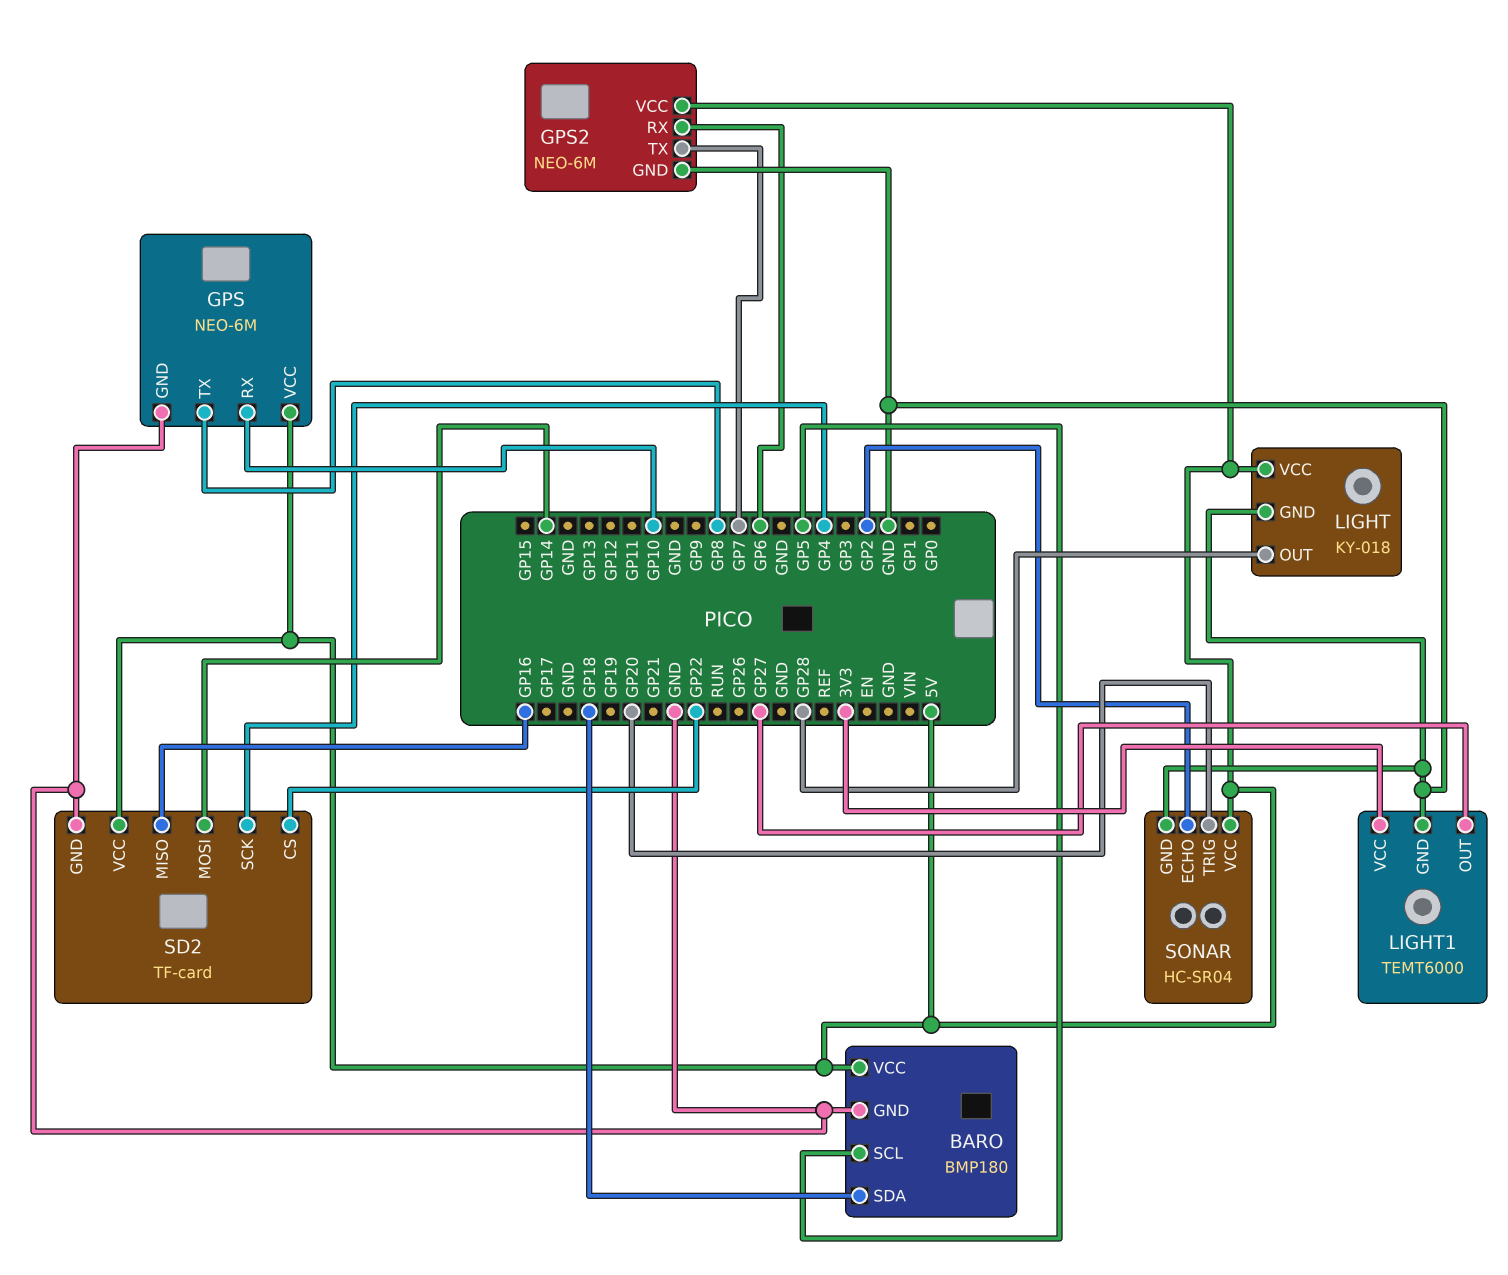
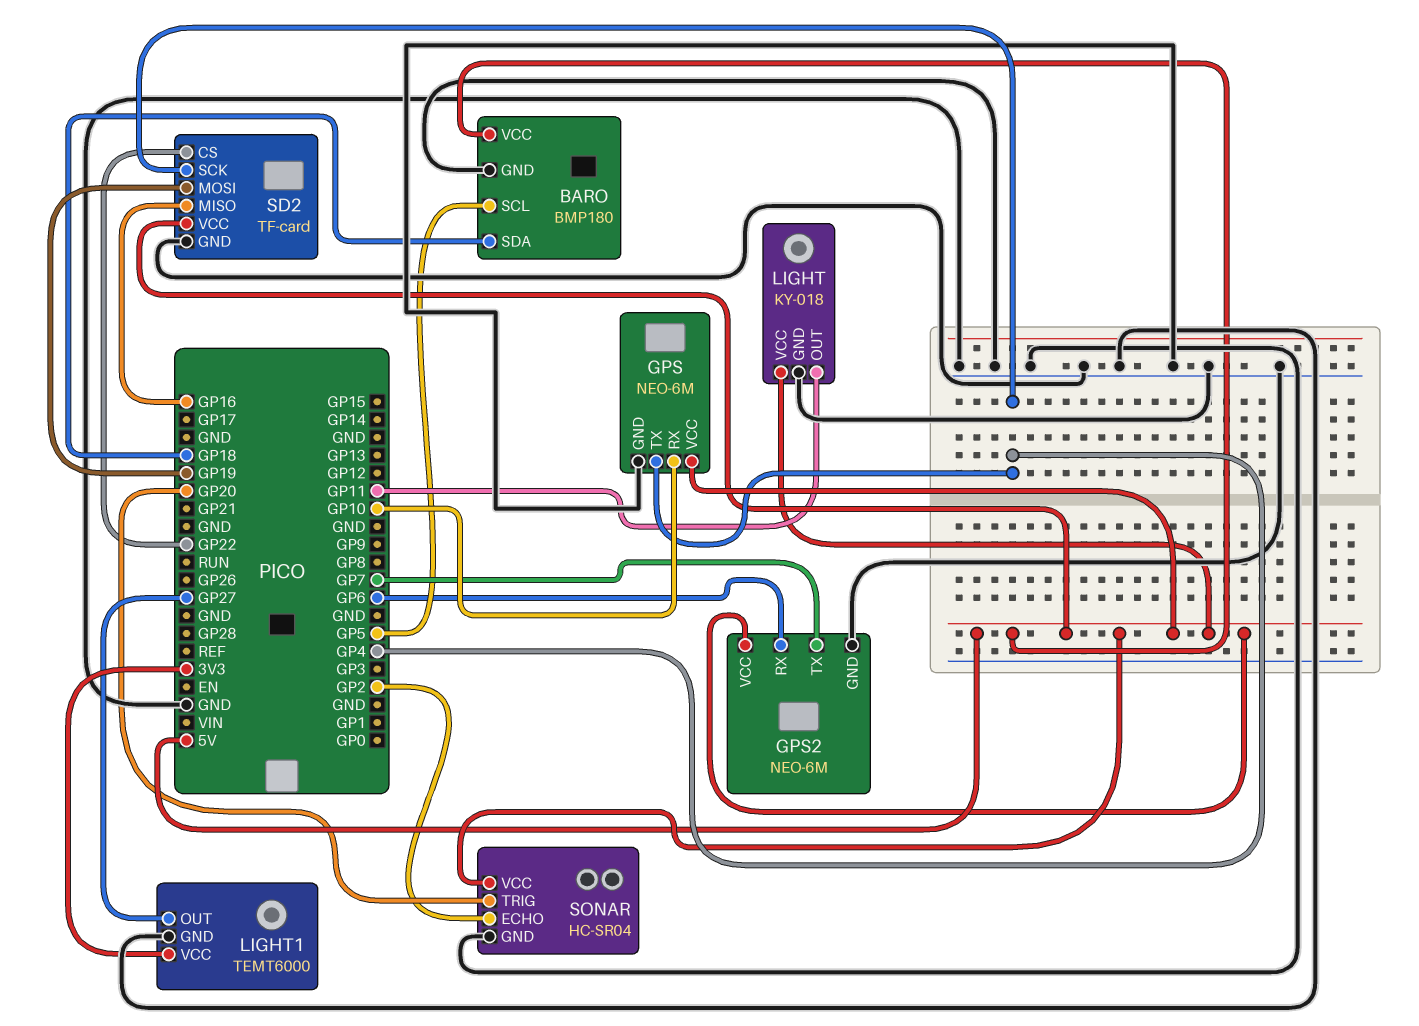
GPS pin TX: GP8 -> GP4
LIGHT pin OUT: GP28 -> GP11
SD2 pin MOSI: GP14 -> GP19

